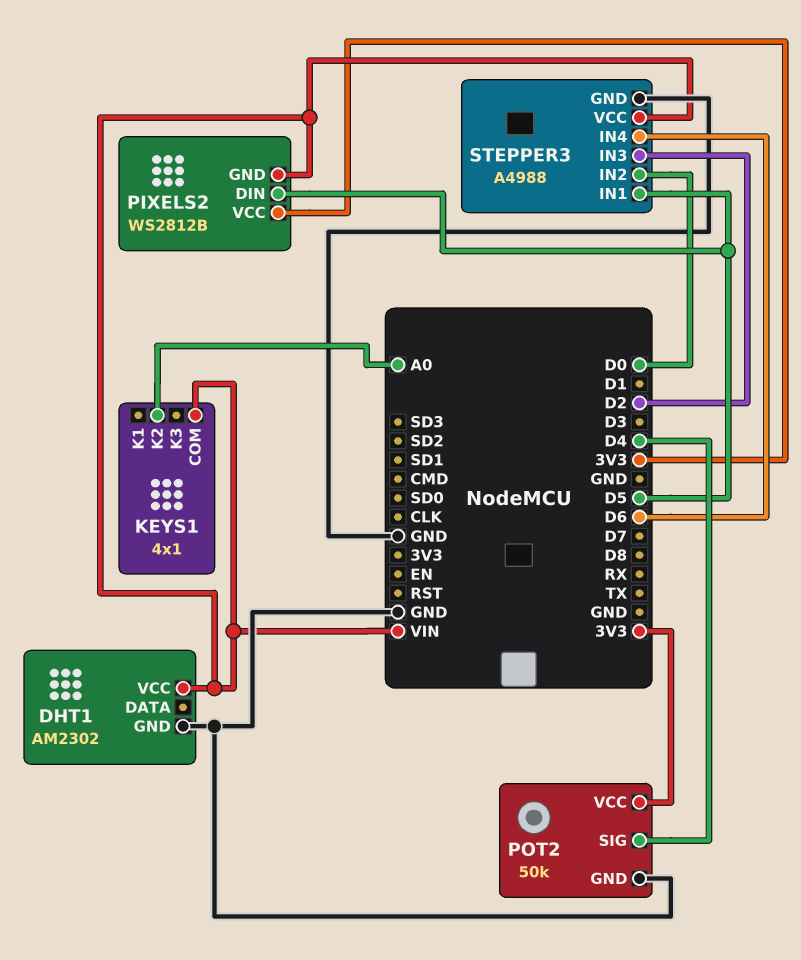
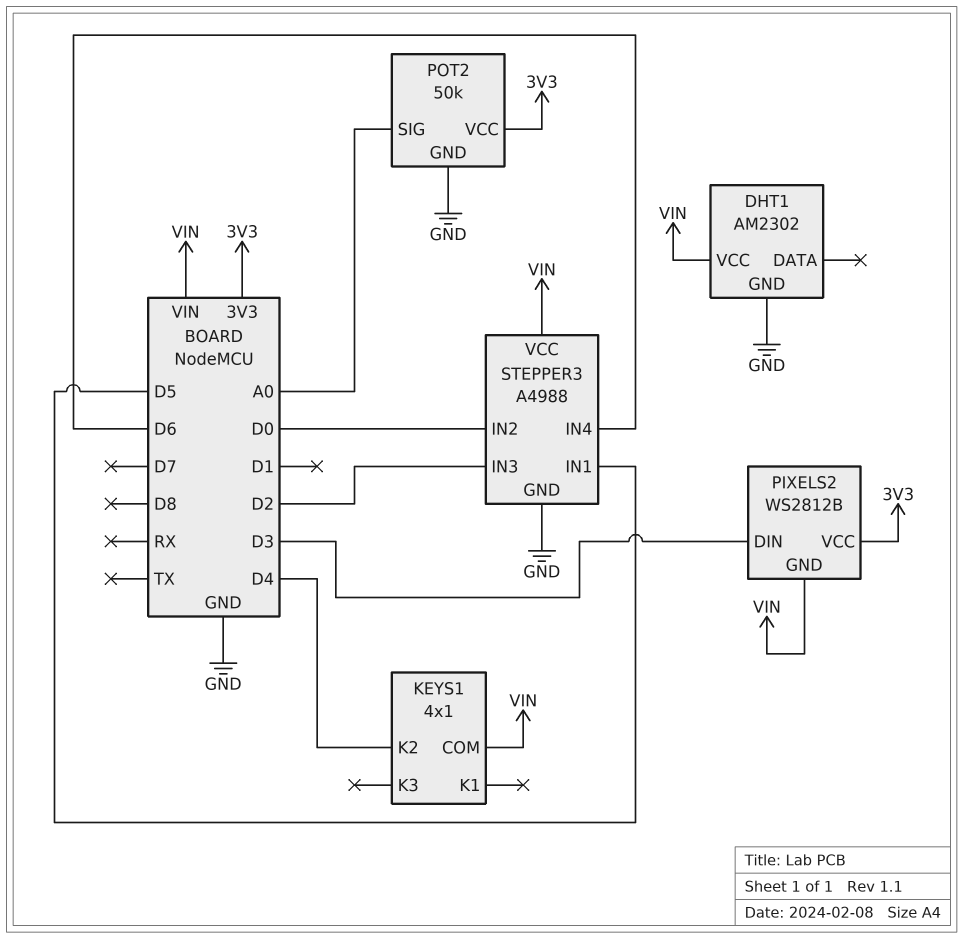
KEYS1 pin K2: A0 -> D4
PIXELS2 pin DIN: D5 -> D3
POT2 pin SIG: D4 -> A0

